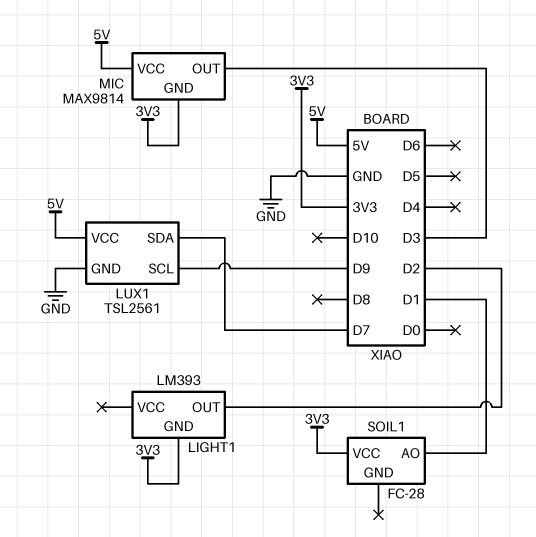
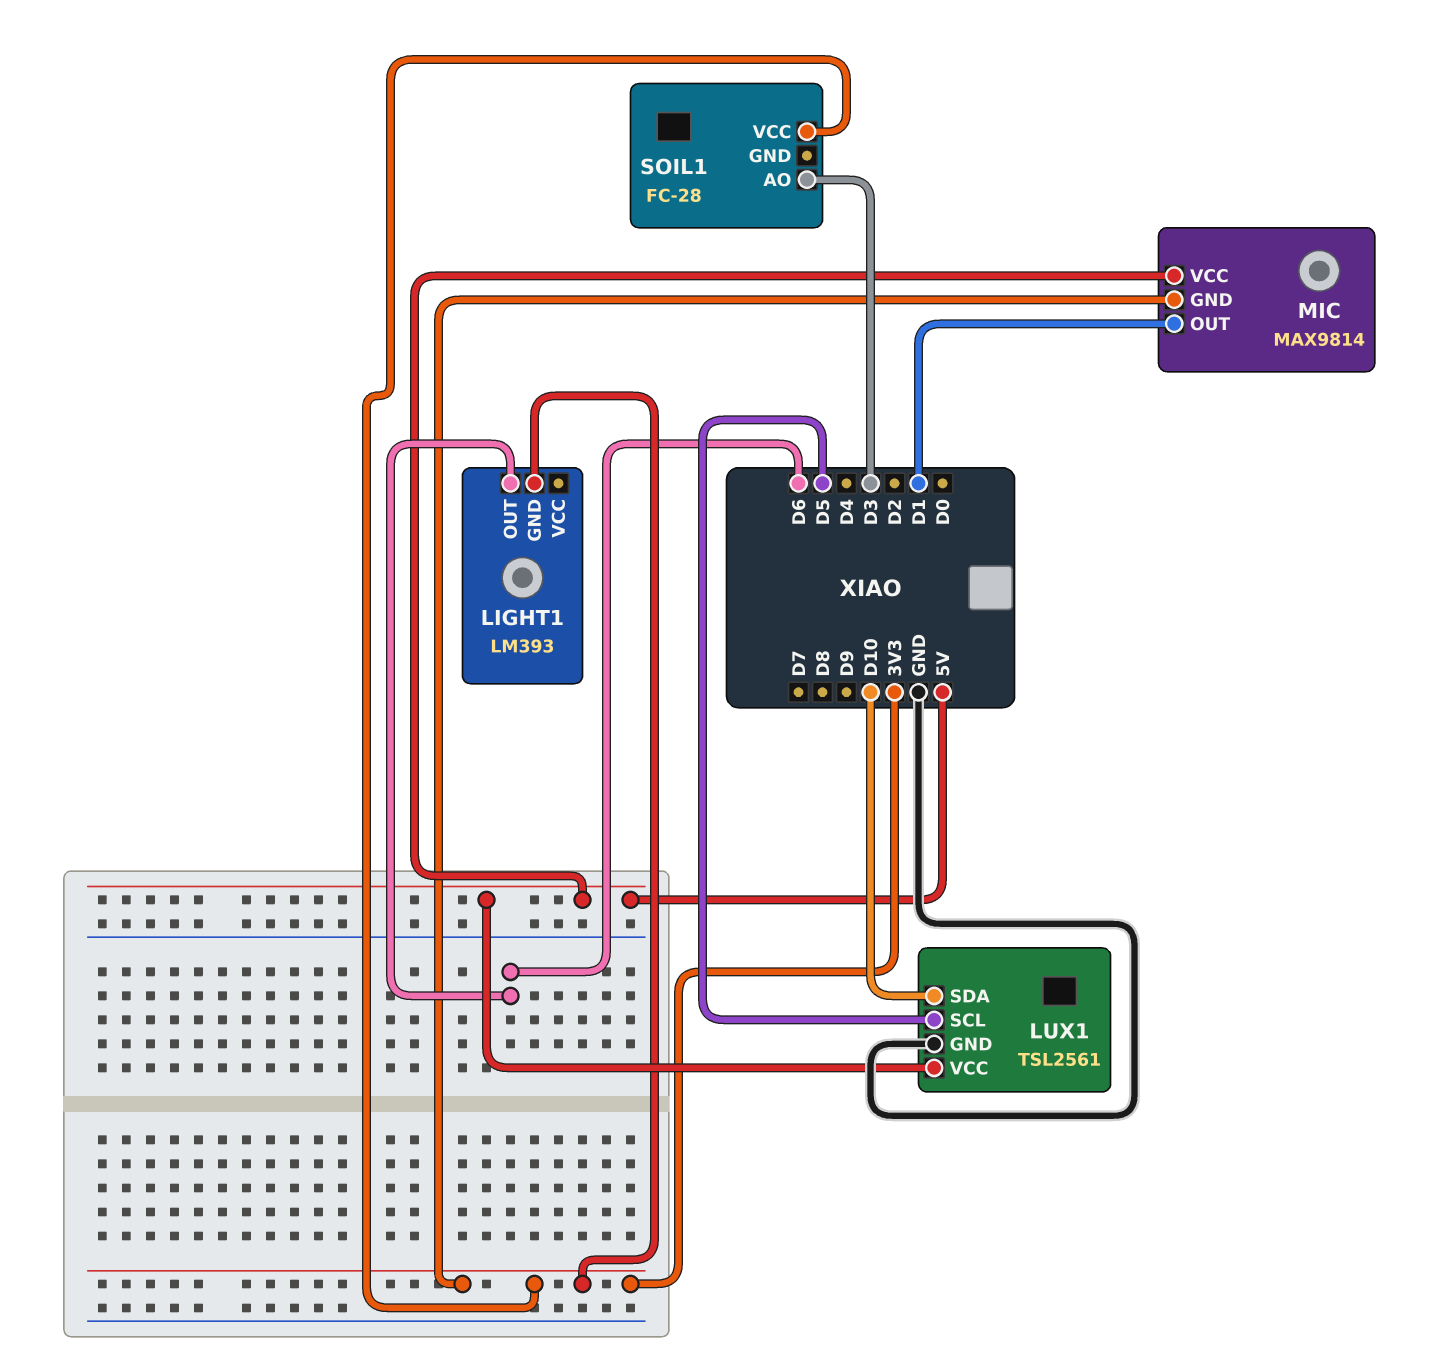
LIGHT1 pin OUT: D2 -> D6
LUX1 pin SCL: D9 -> D5
LUX1 pin SDA: D7 -> D10
MIC pin OUT: D3 -> D1
SOIL1 pin AO: D1 -> D3

